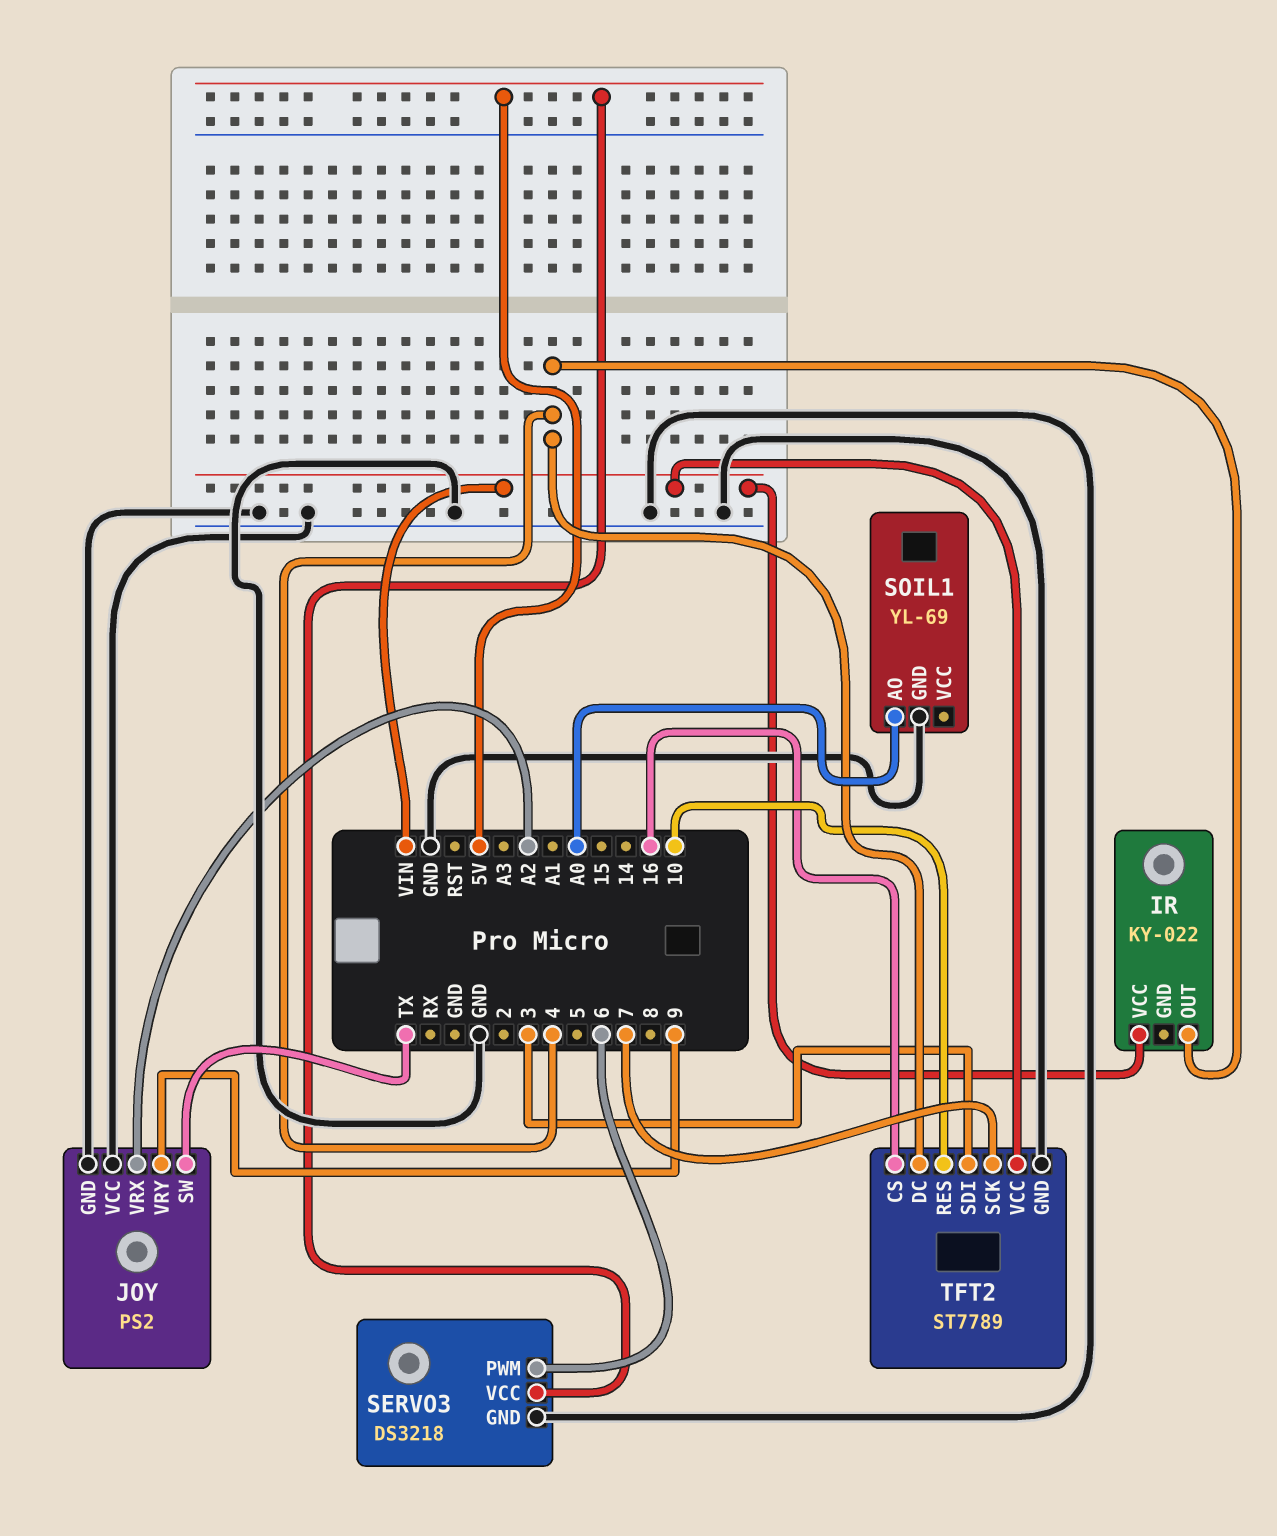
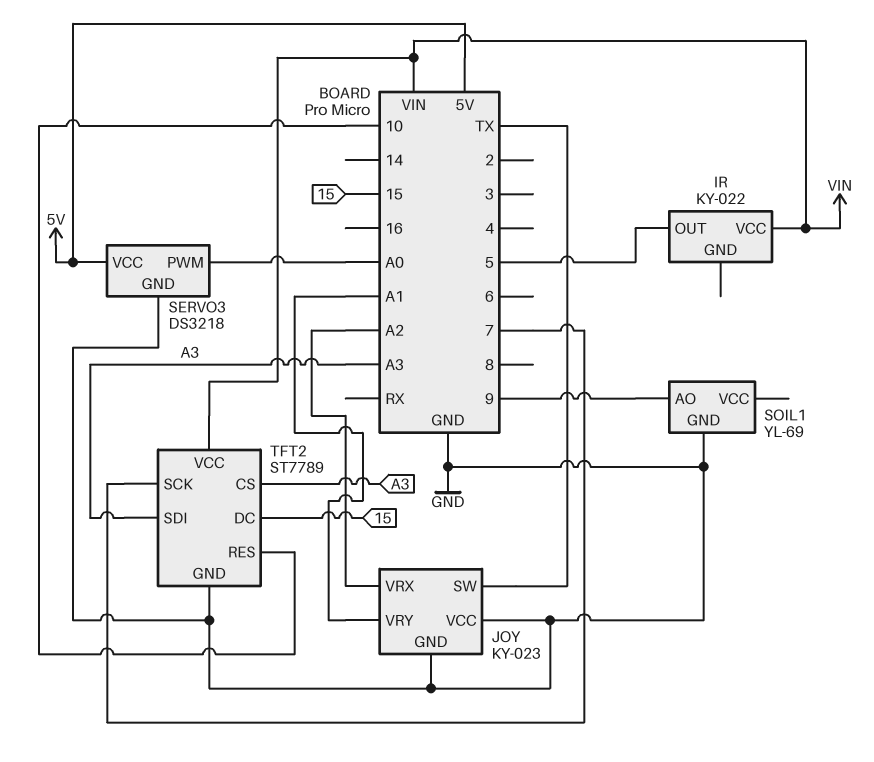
IR pin OUT: 4 -> 5
JOY: PS2 -> KY-023
JOY pin VRY: 9 -> A1
SERVO3 pin PWM: 6 -> A0
SOIL1 pin AO: A0 -> 9
TFT2 pin CS: 16 -> A3
TFT2 pin DC: 4 -> 15
TFT2 pin SDI: 3 -> A3

